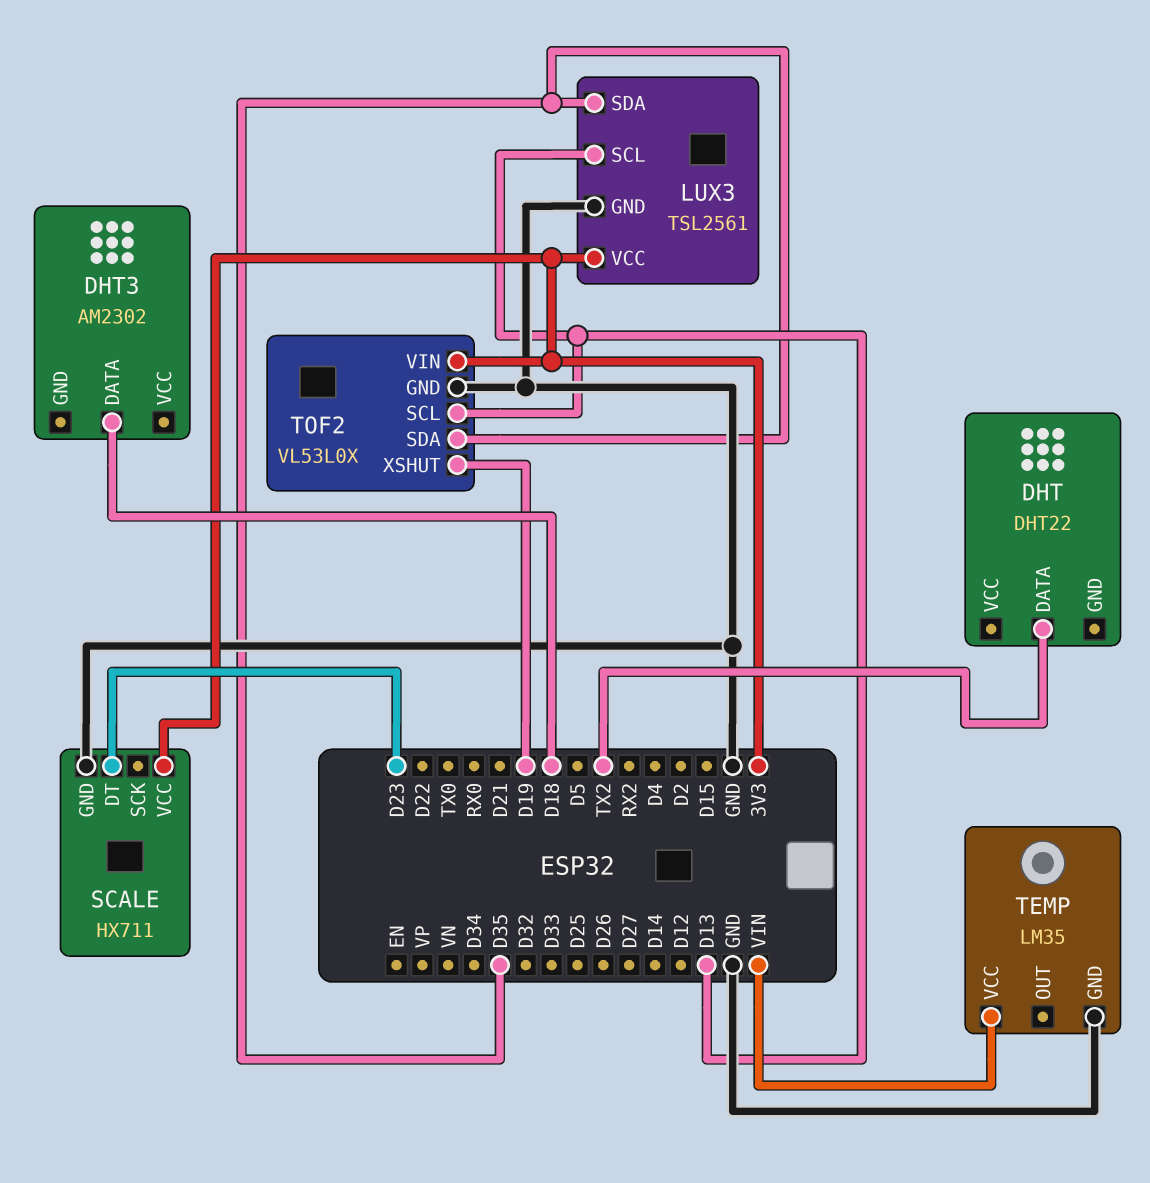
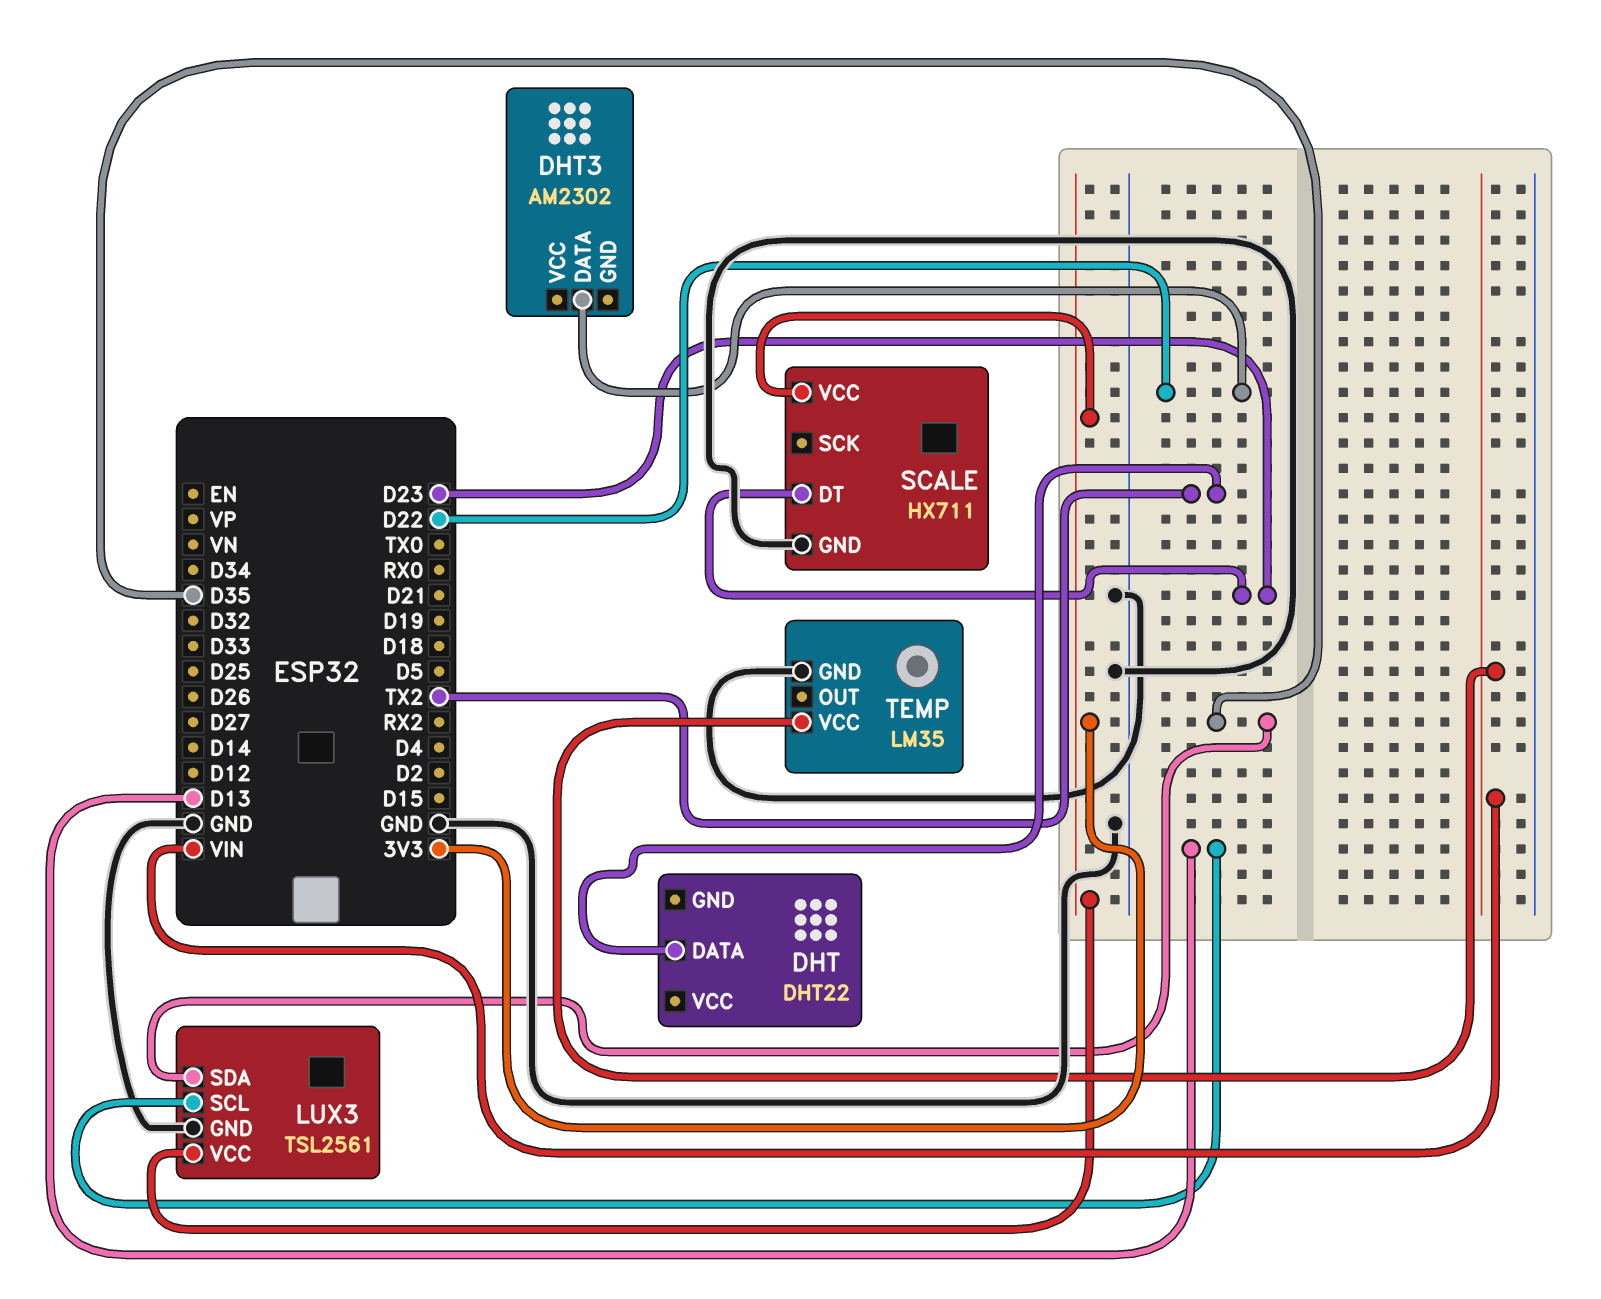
DHT3 pin DATA: D18 -> D22
TOF2: VL53L0X -> none
TOF2 pin GND: GND -> none
TOF2 pin SCL: D13 -> none
TOF2 pin SDA: D35 -> none
TOF2 pin VIN: 3V3 -> none
TOF2 pin XSHUT: D19 -> none

